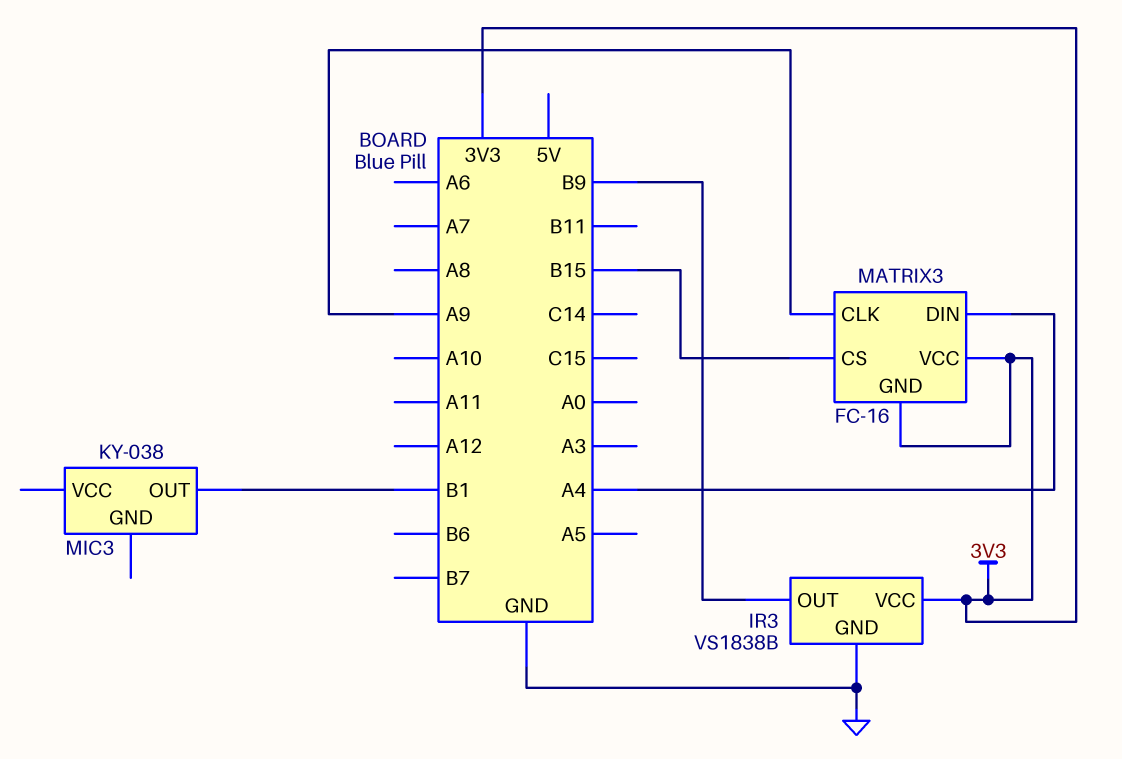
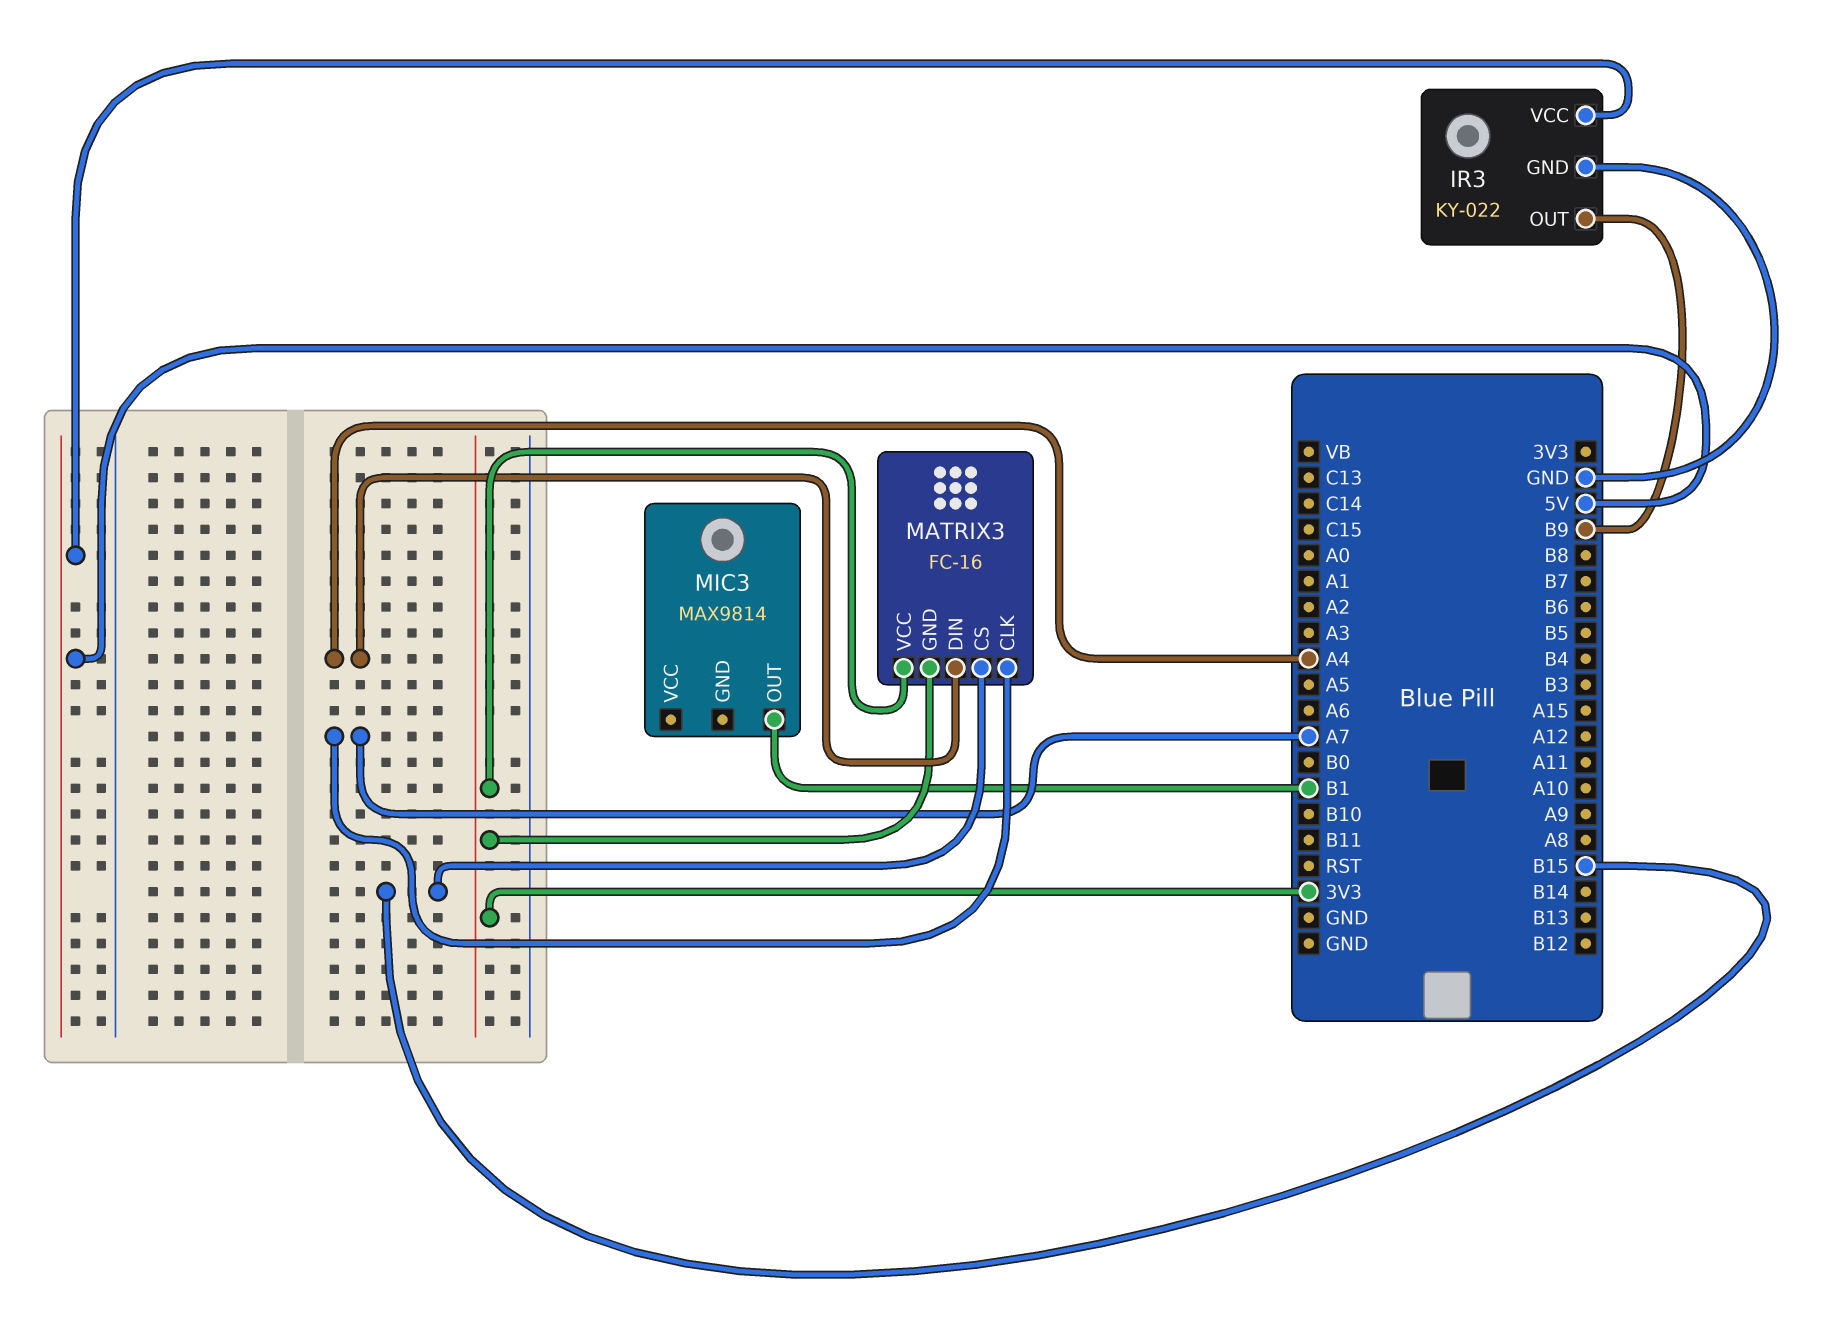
IR3: VS1838B -> KY-022
IR3 pin VCC: 3V3 -> 5V
MATRIX3 pin CLK: A9 -> A7
MIC3: KY-038 -> MAX9814

